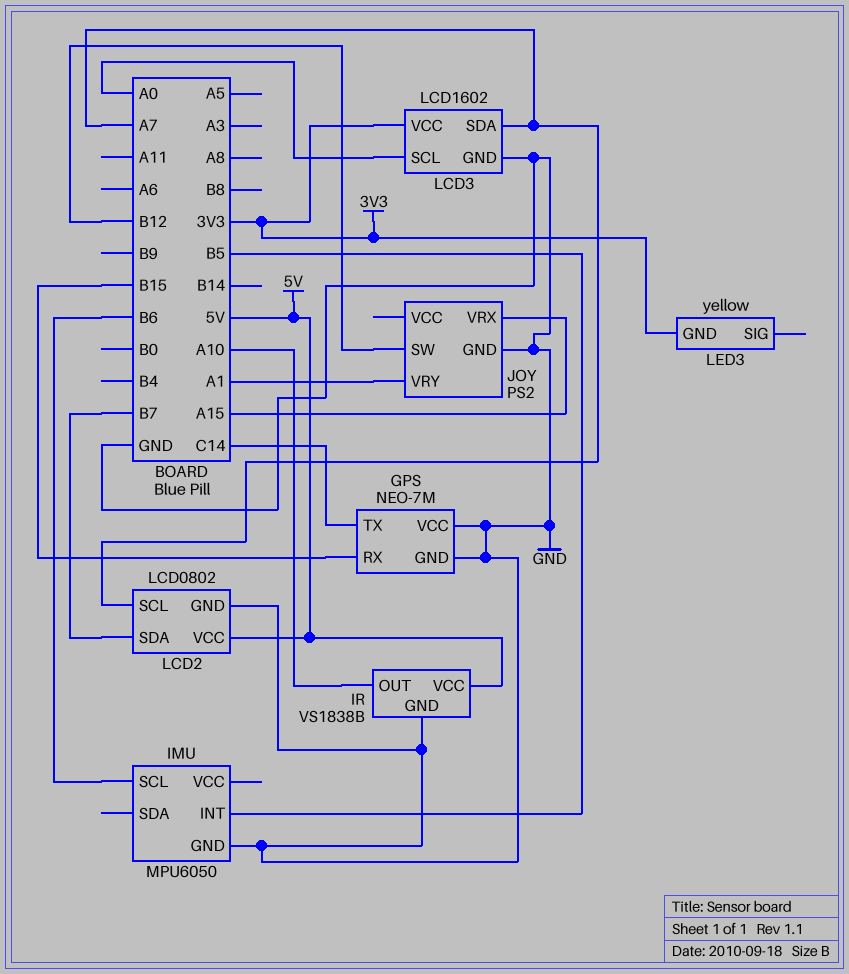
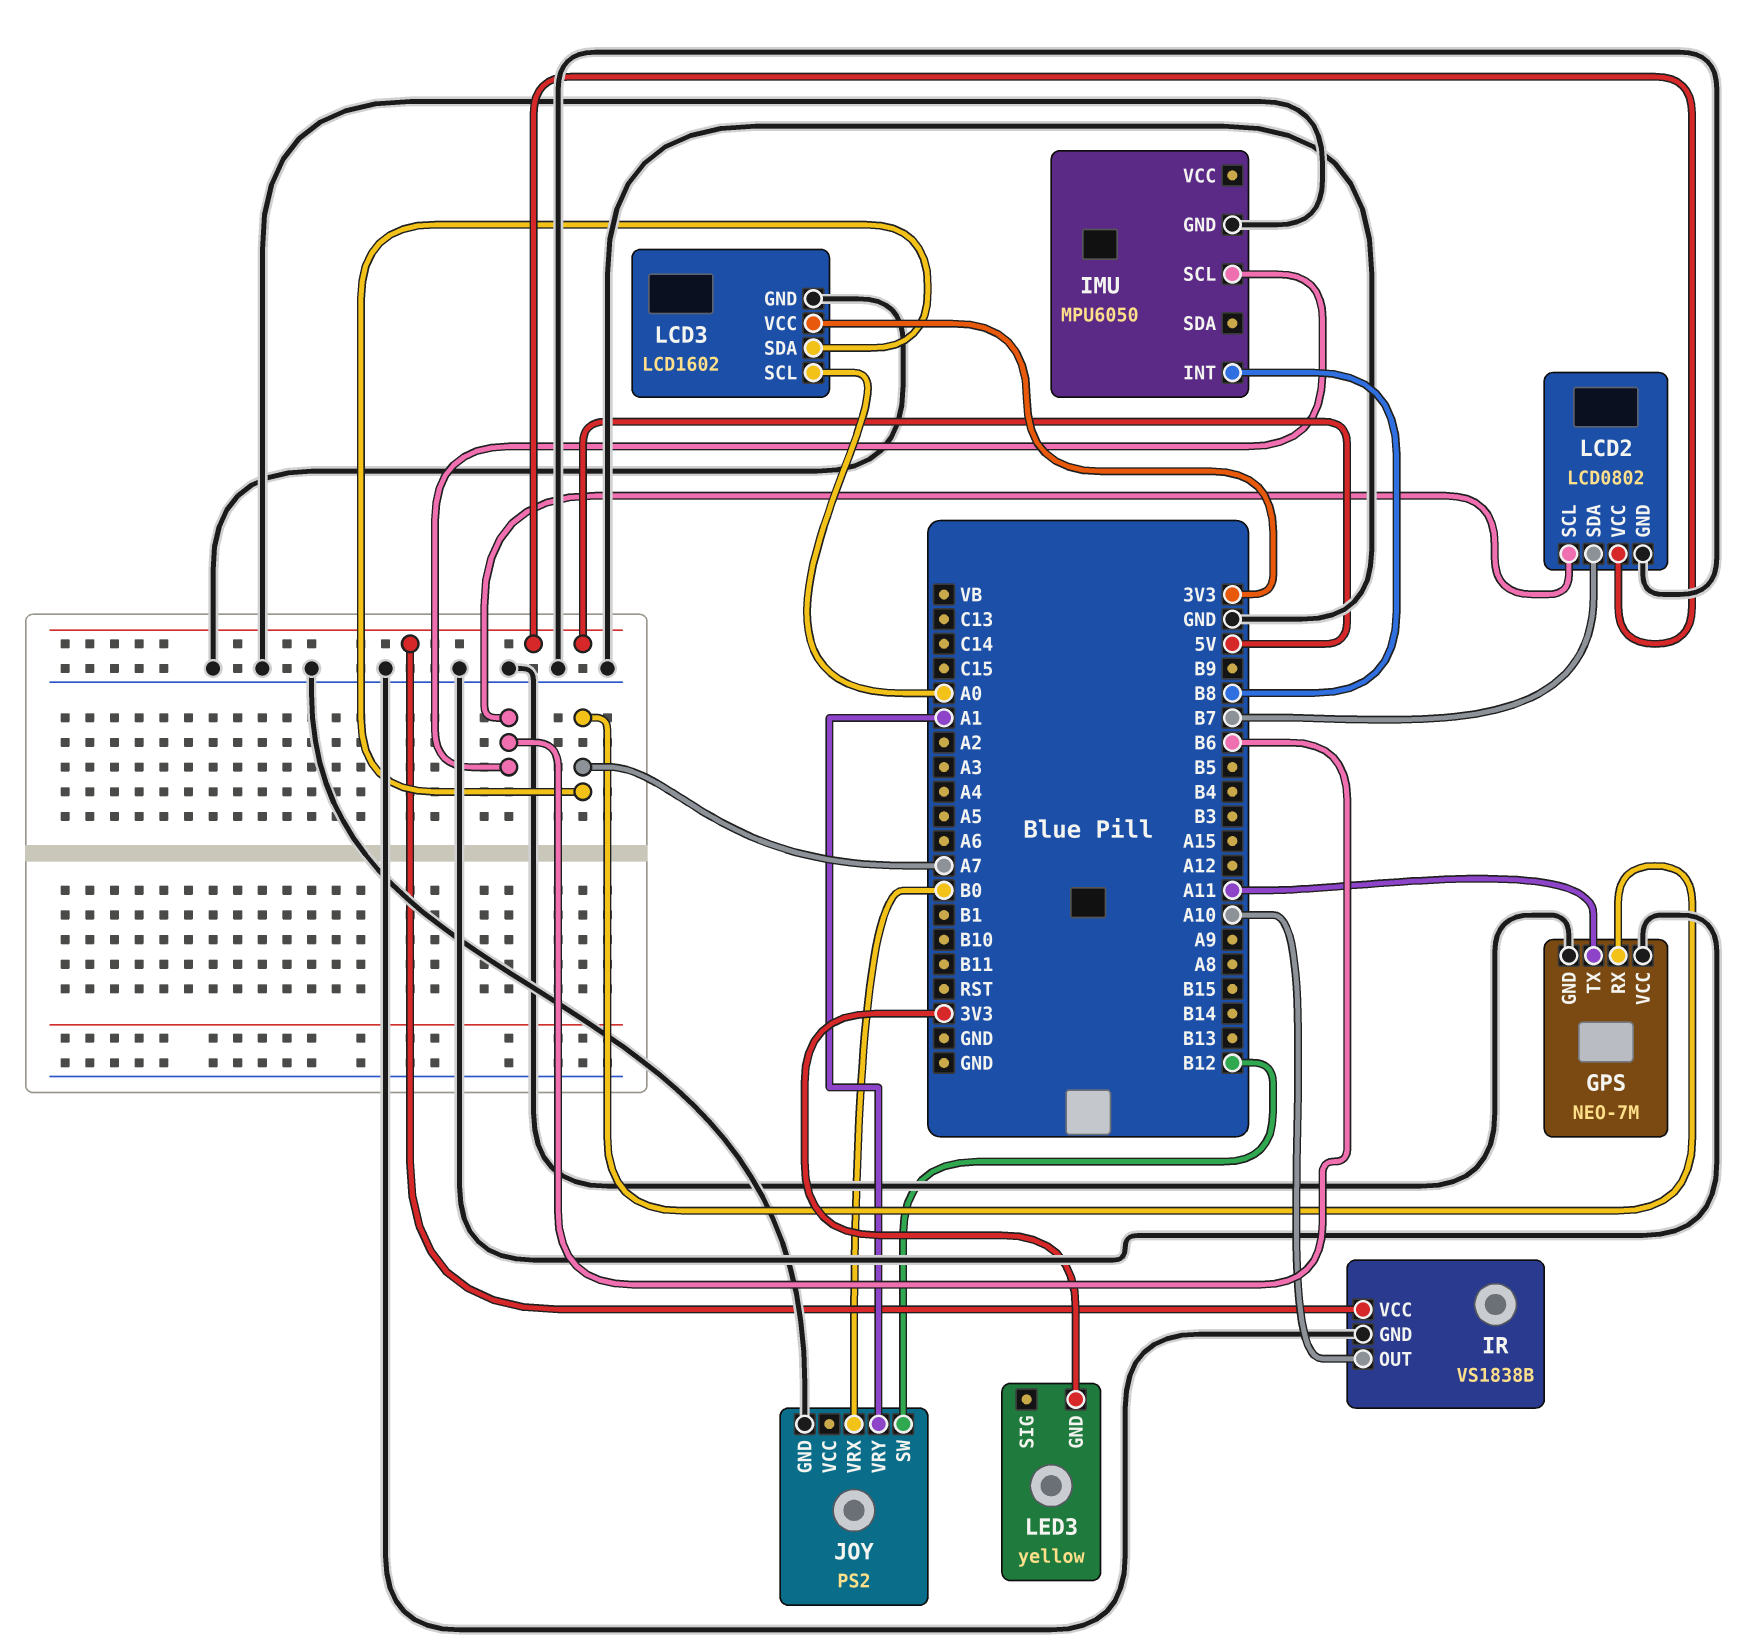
GPS pin RX: B15 -> A7
GPS pin TX: C14 -> A11
IMU pin INT: B5 -> B8
JOY pin VRX: A15 -> B0
LCD2 pin SCL: A7 -> B6

